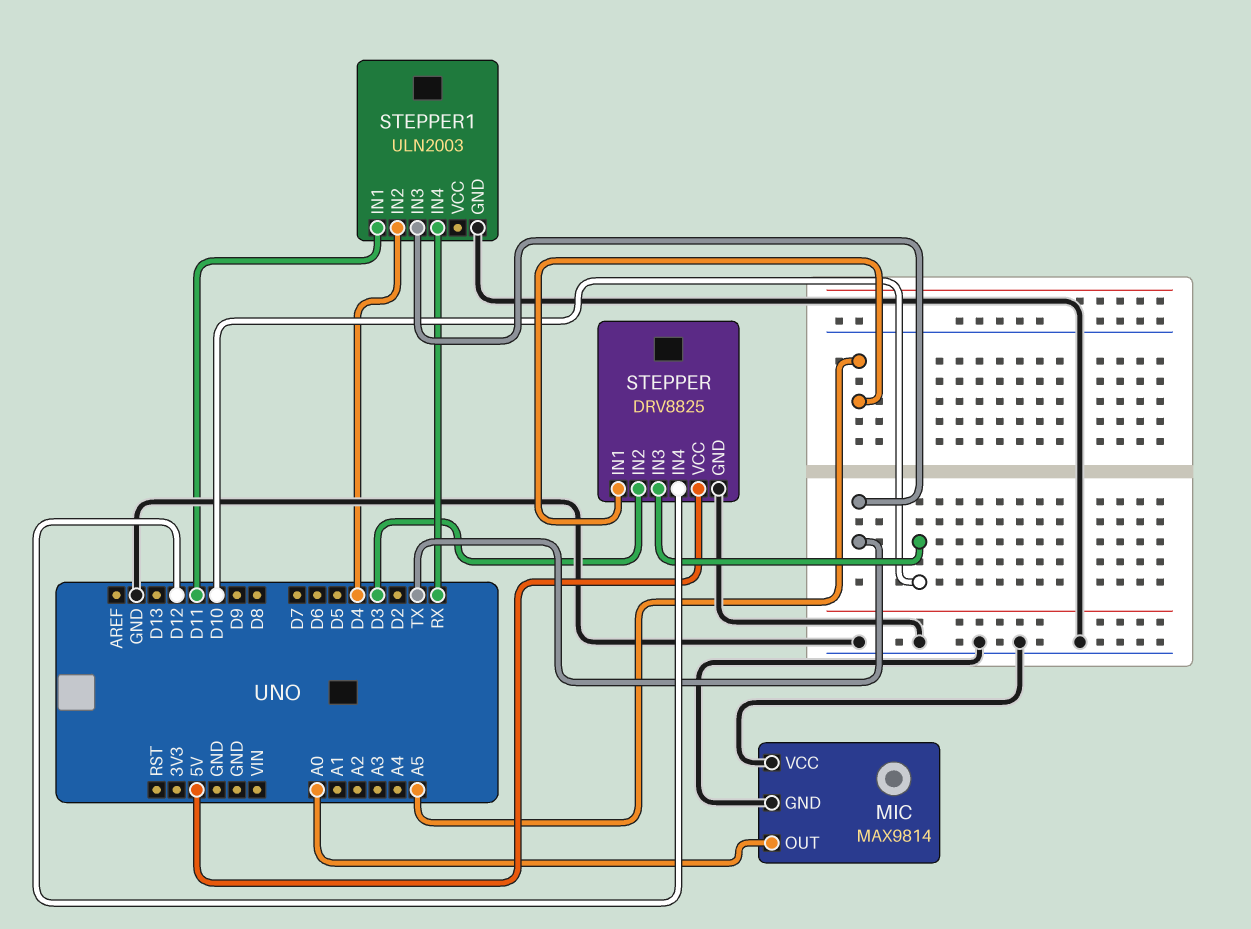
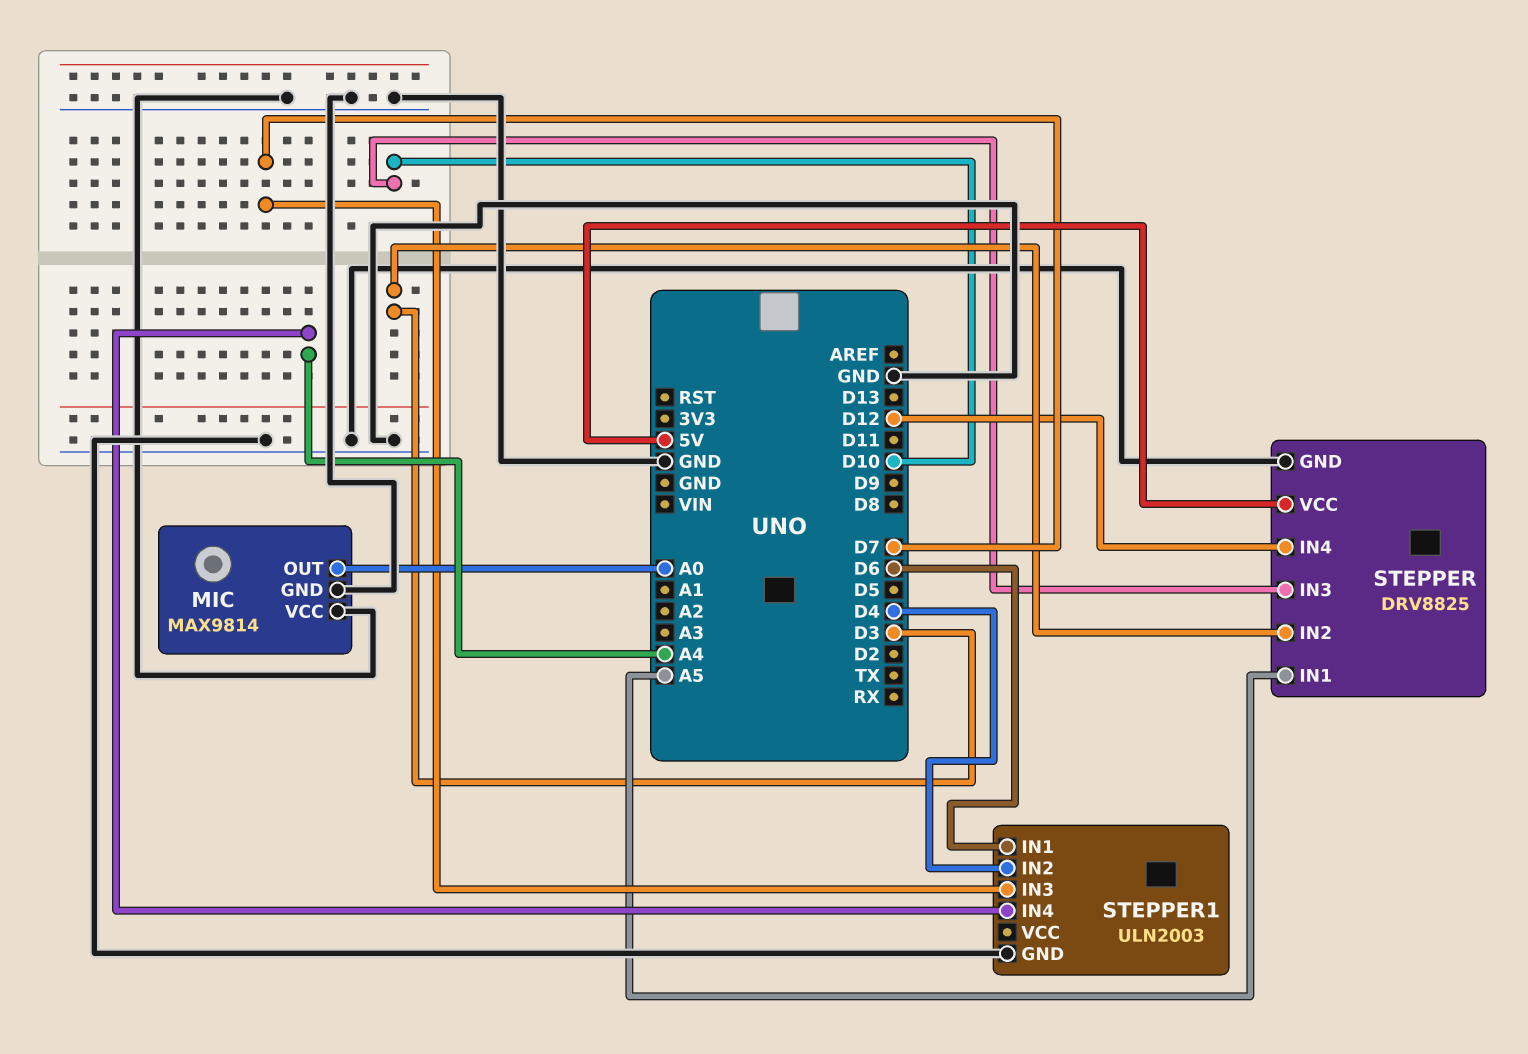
STEPPER1 pin IN1: D11 -> D6
STEPPER1 pin IN3: TX -> D7
STEPPER1 pin IN4: RX -> A4

